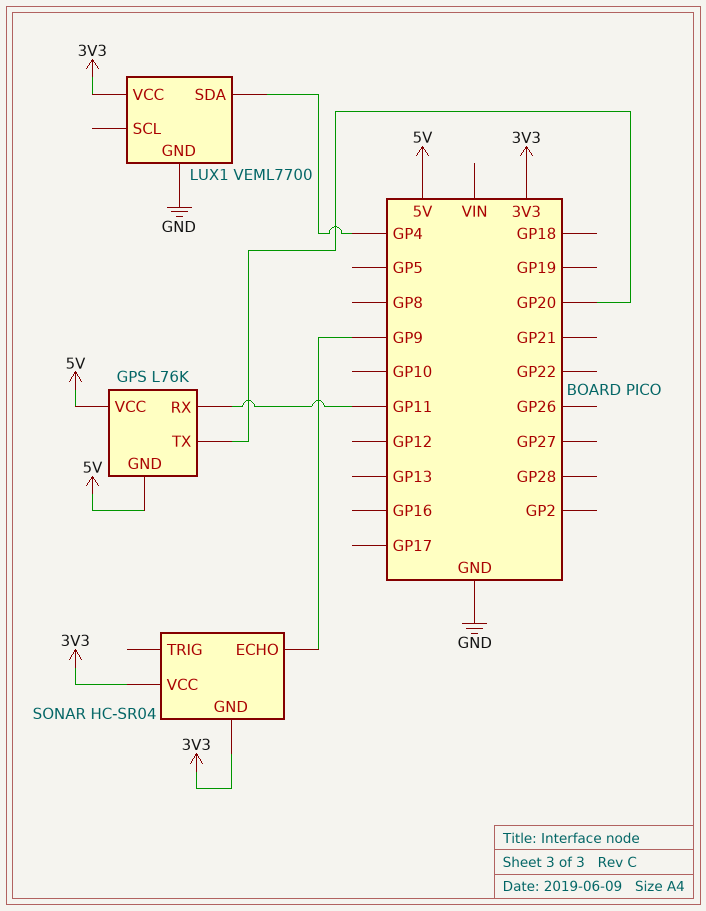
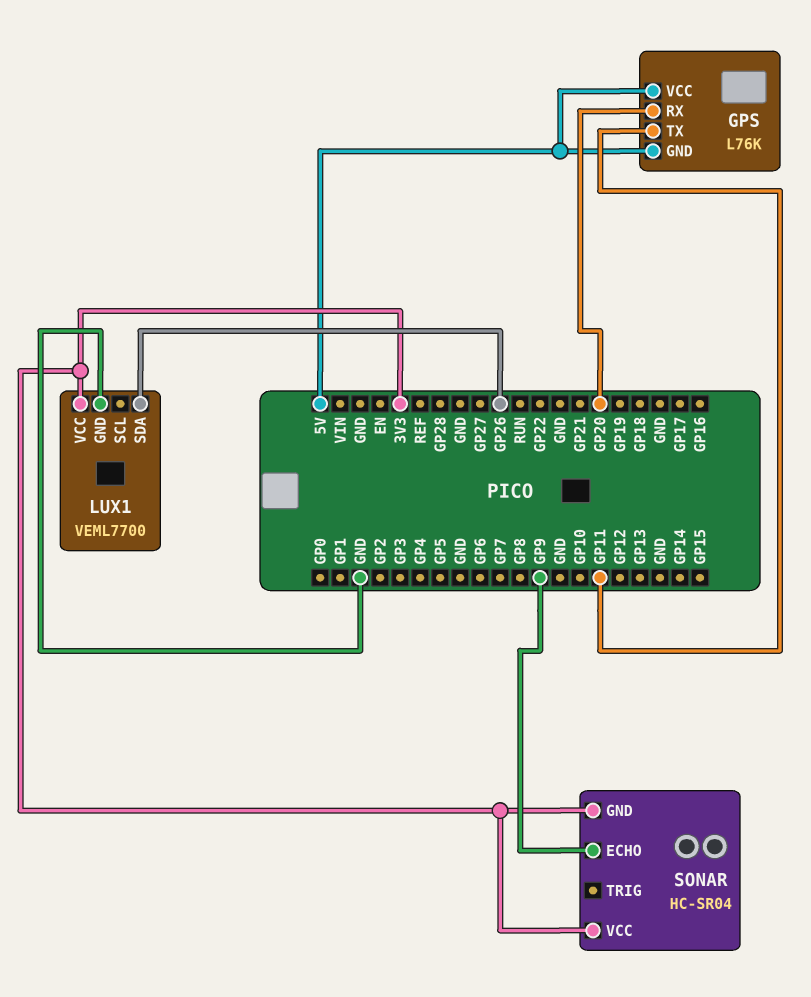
GPS pin RX: GP11 -> GP20
GPS pin TX: GP20 -> GP11
LUX1 pin SDA: GP4 -> GP26

